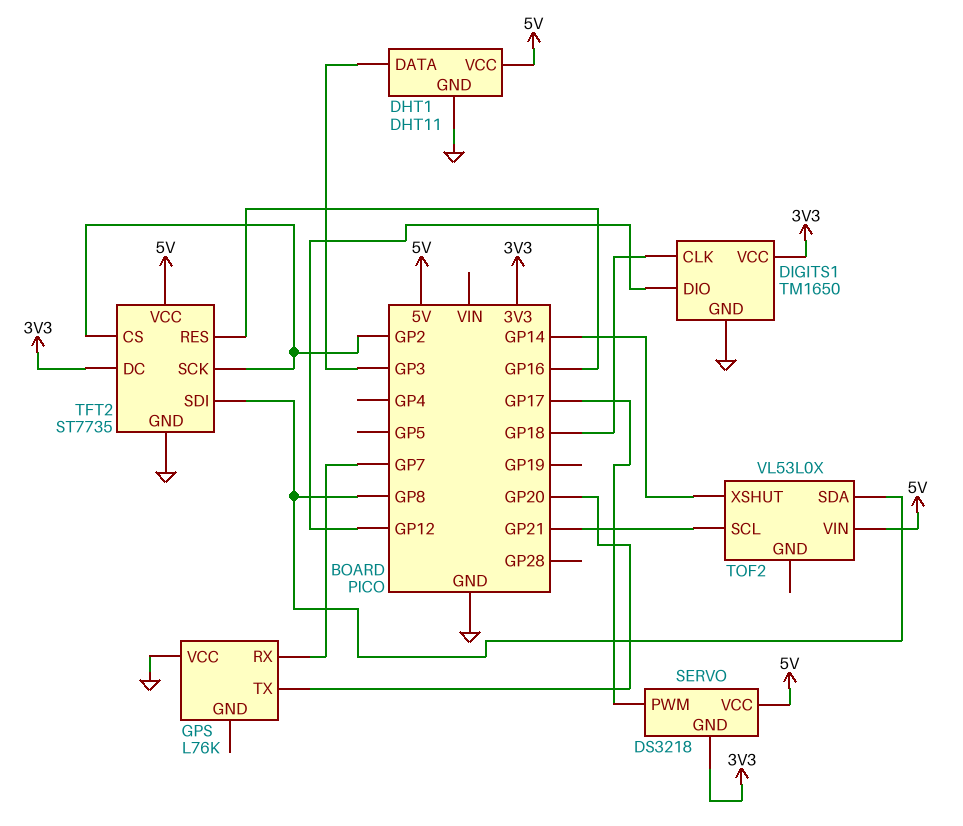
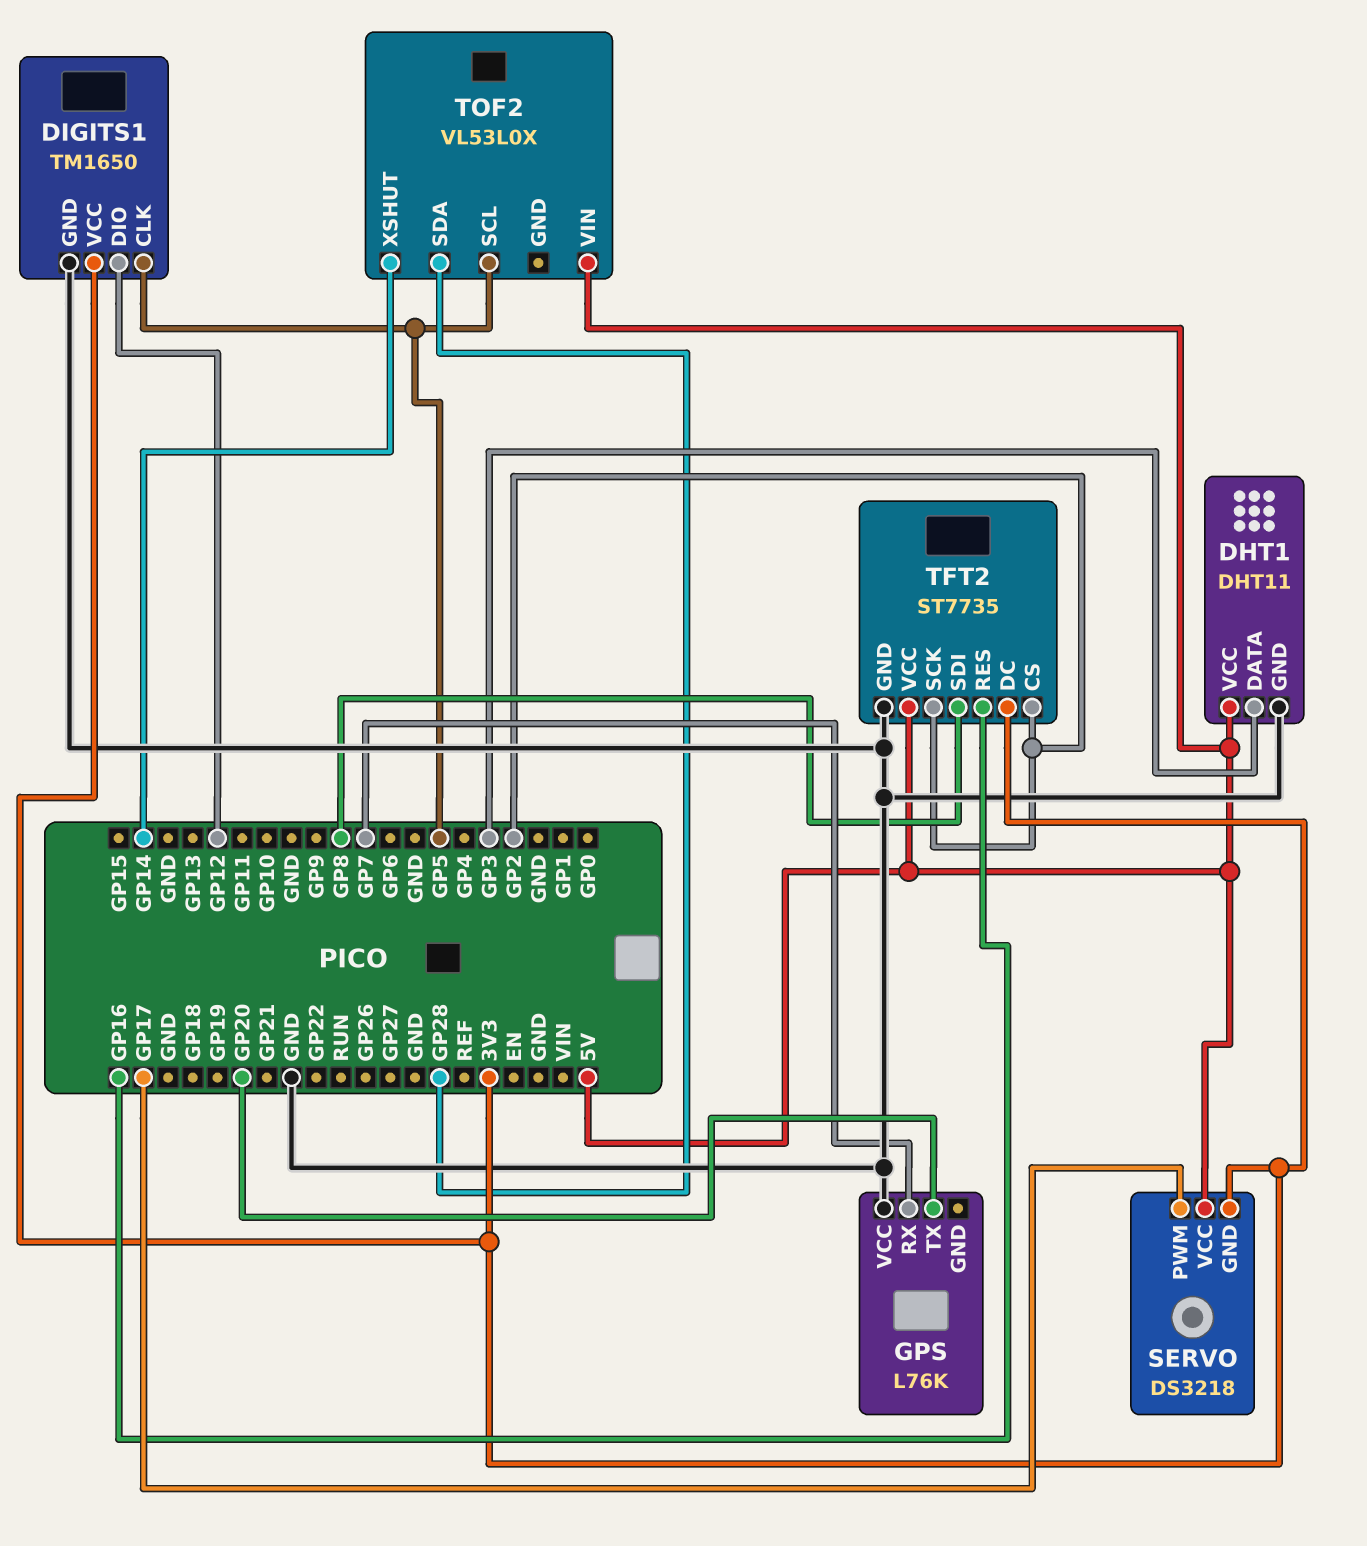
DIGITS1 pin CLK: GP18 -> GP5
TOF2 pin SCL: GP21 -> GP5
TOF2 pin SDA: GP8 -> GP28

